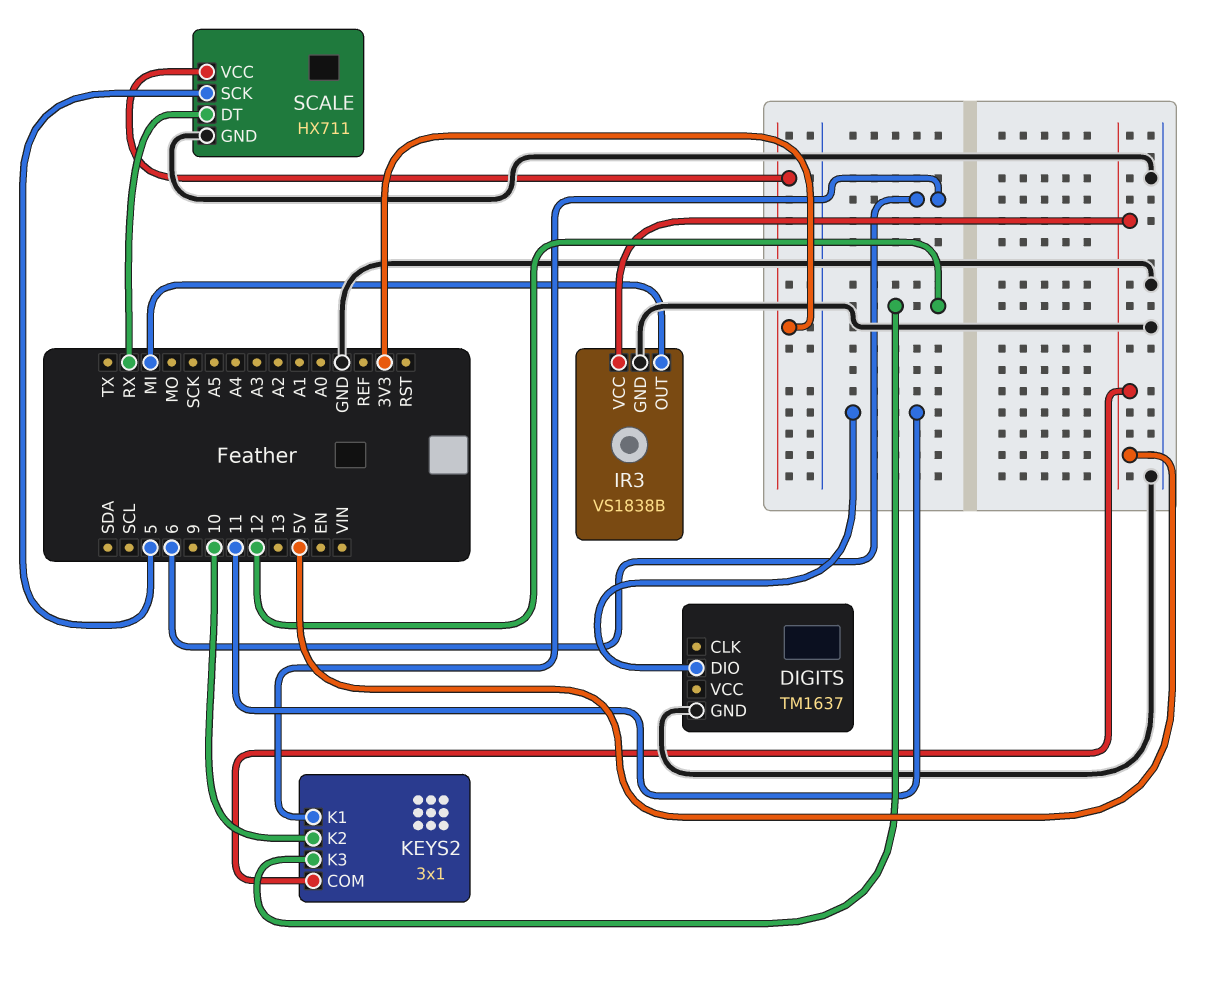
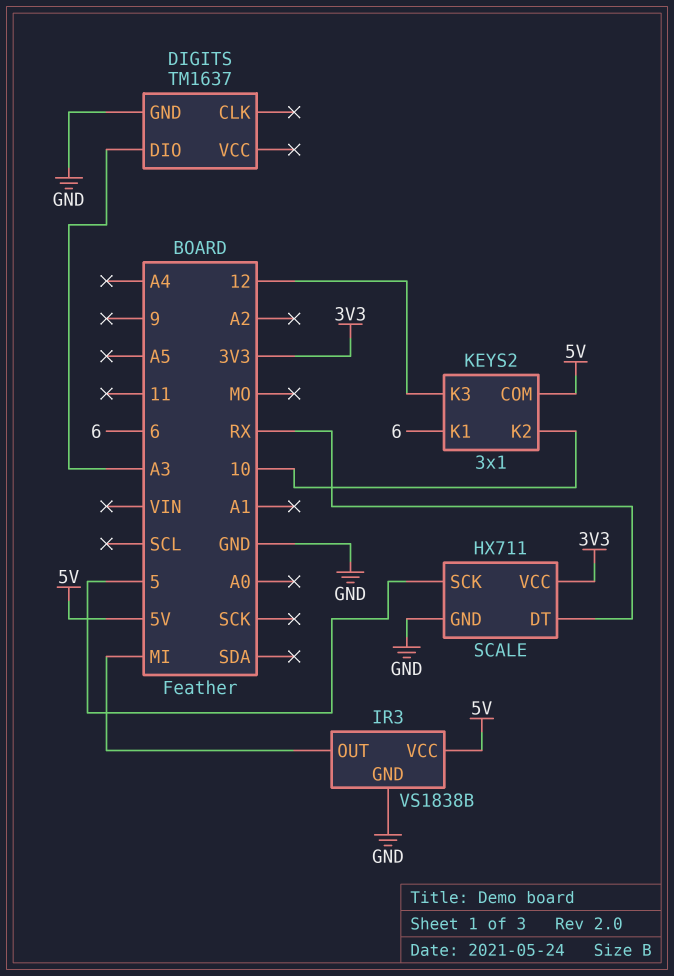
DIGITS pin DIO: 11 -> A3

